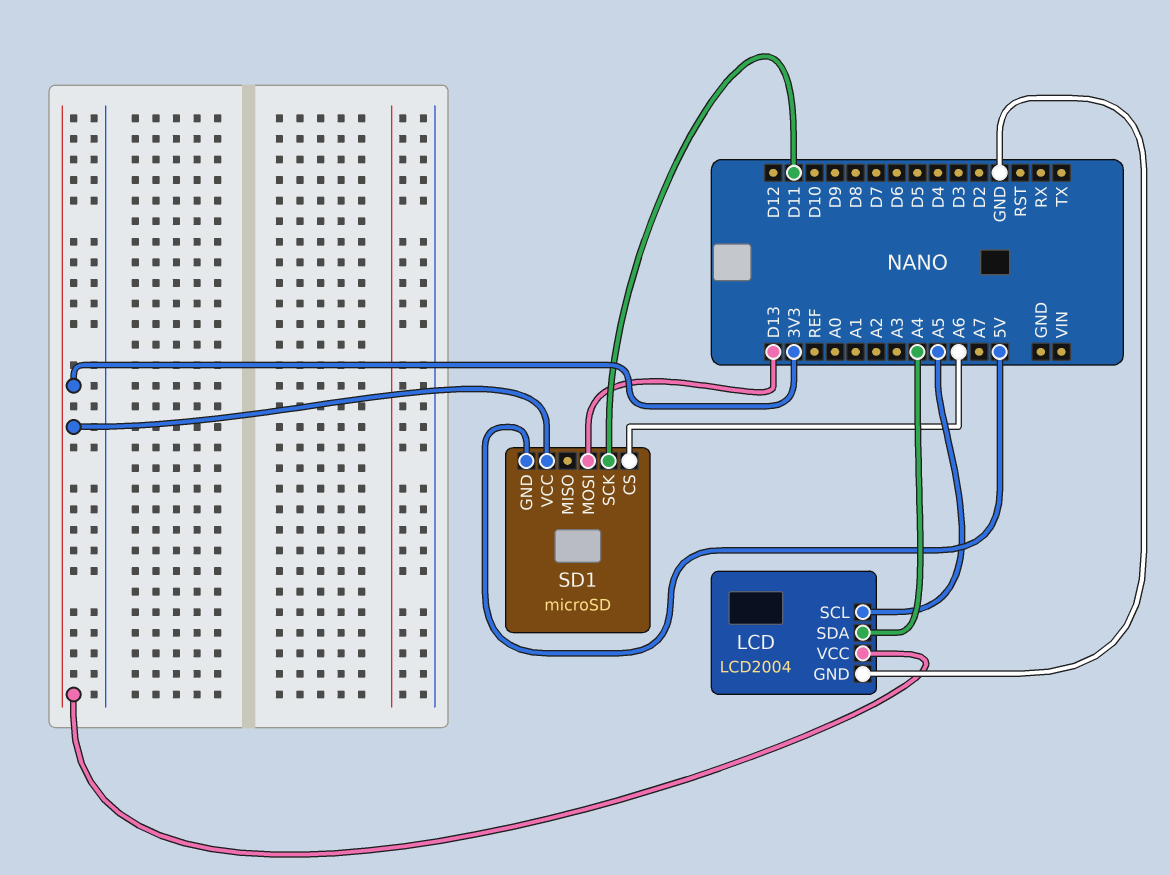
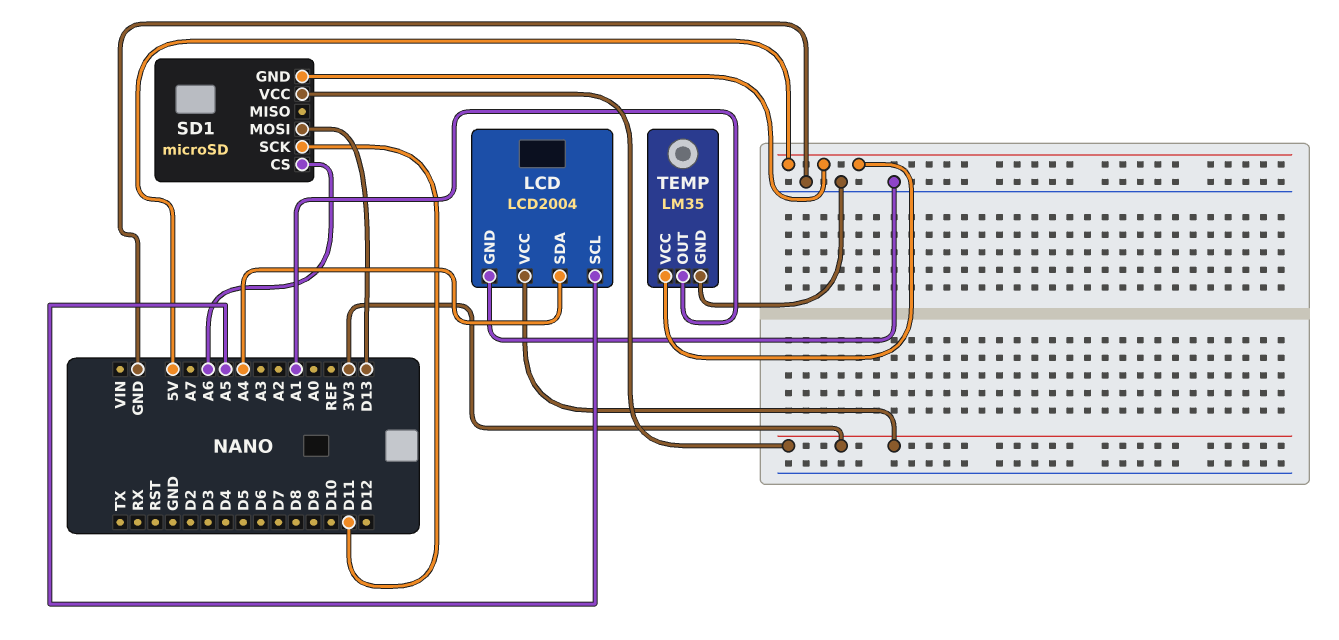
TEMP: none -> LM35
TEMP pin GND: none -> GND
TEMP pin OUT: none -> A1
TEMP pin VCC: none -> 5V

